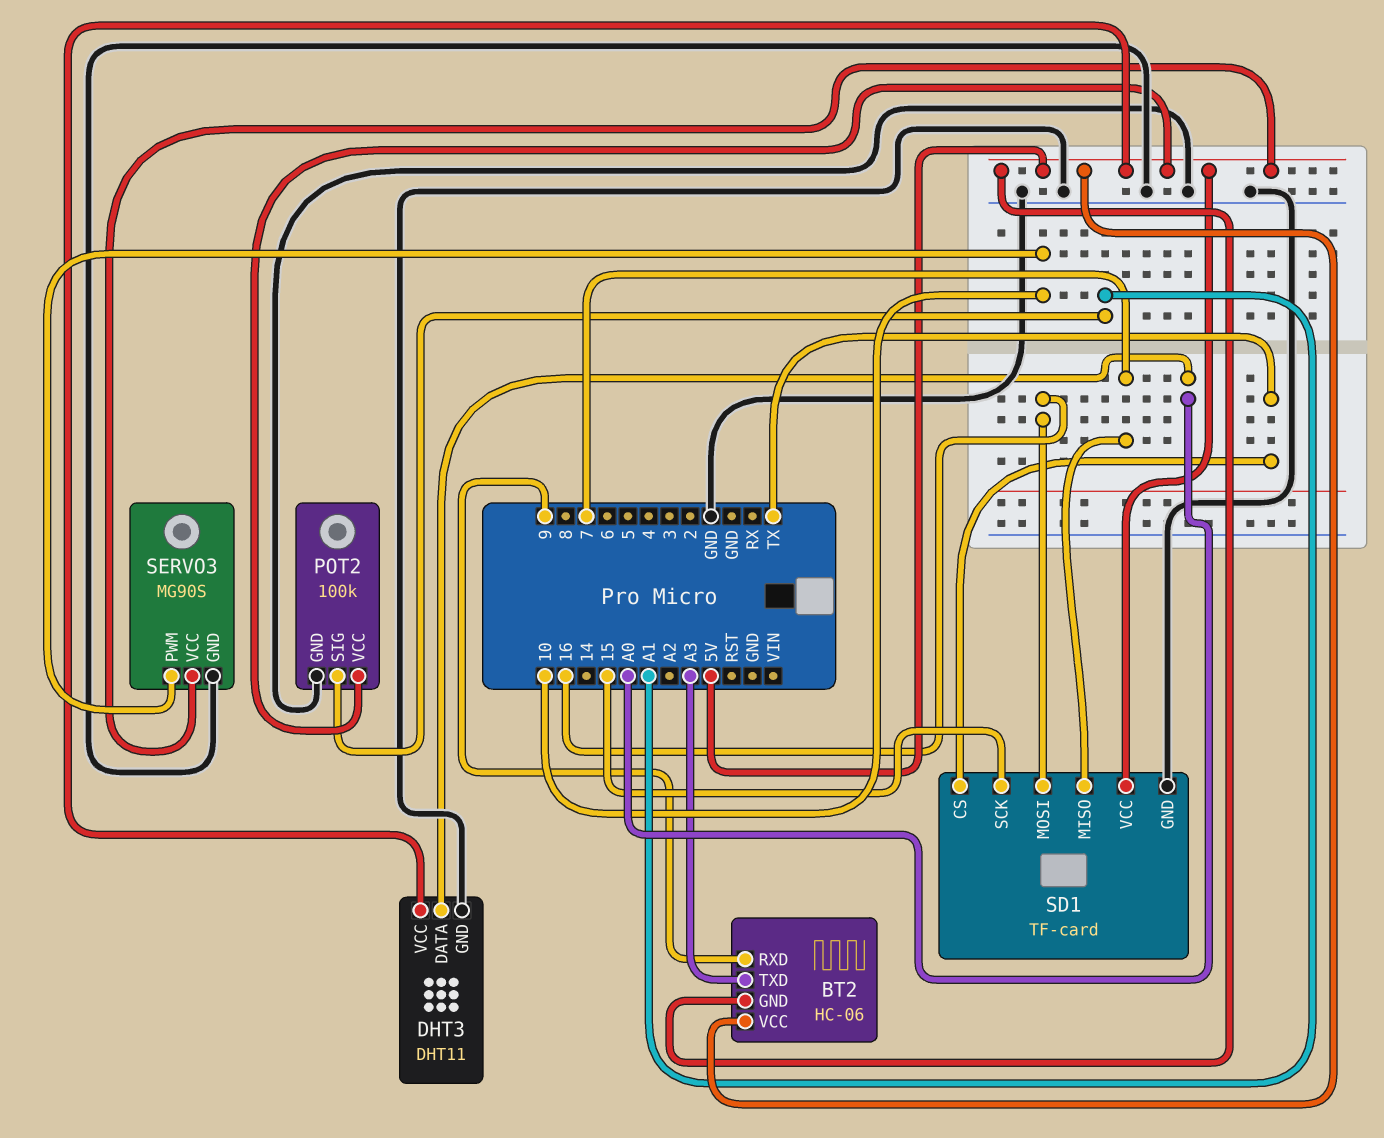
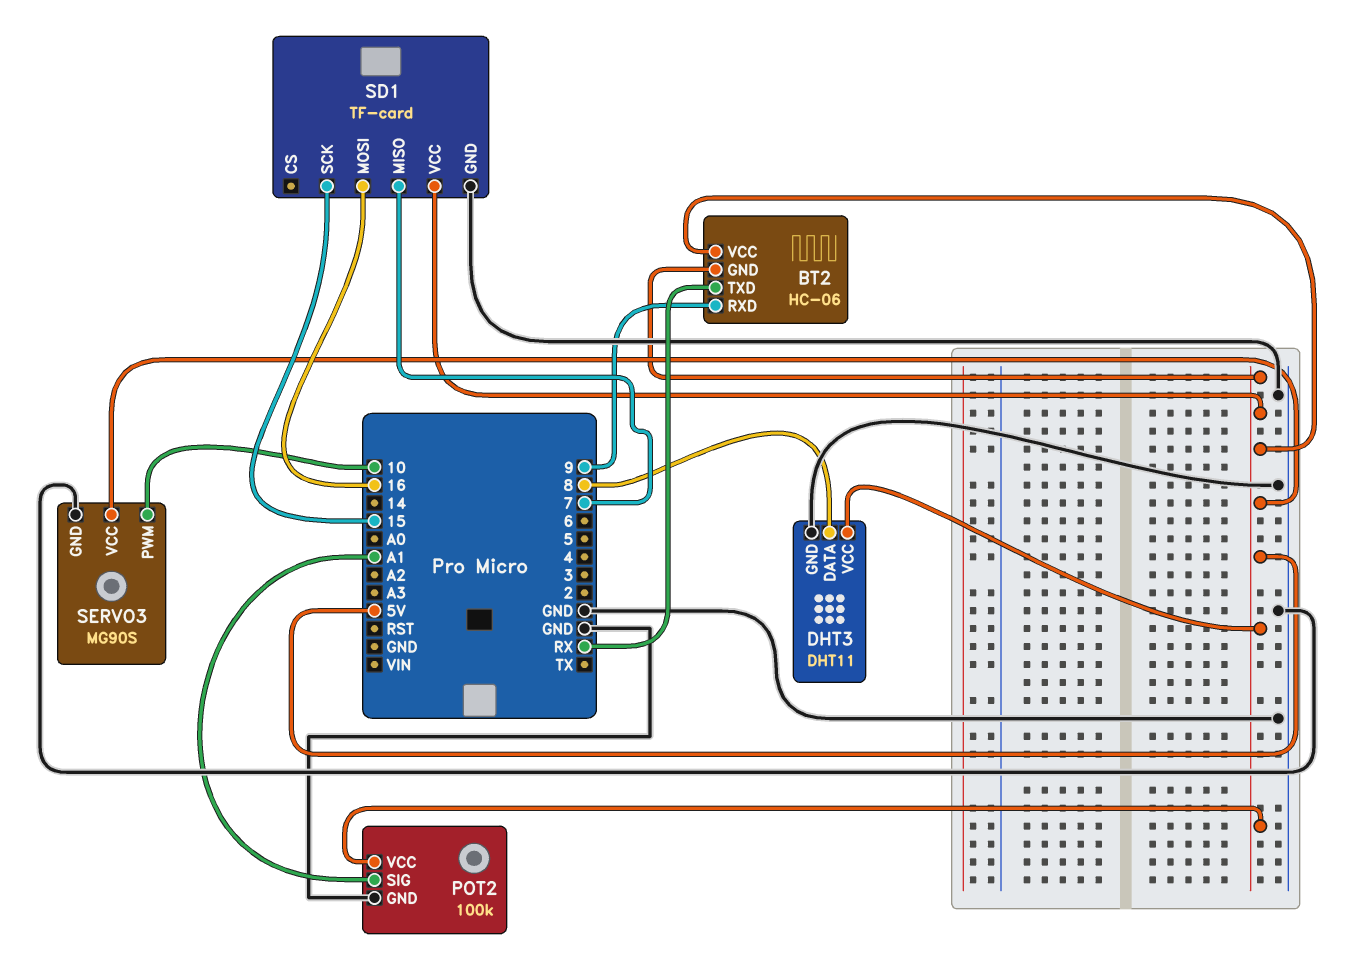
BT2 pin TXD: A3 -> RX
DHT3 pin DATA: A0 -> 8
SD1 pin CS: TX -> none

